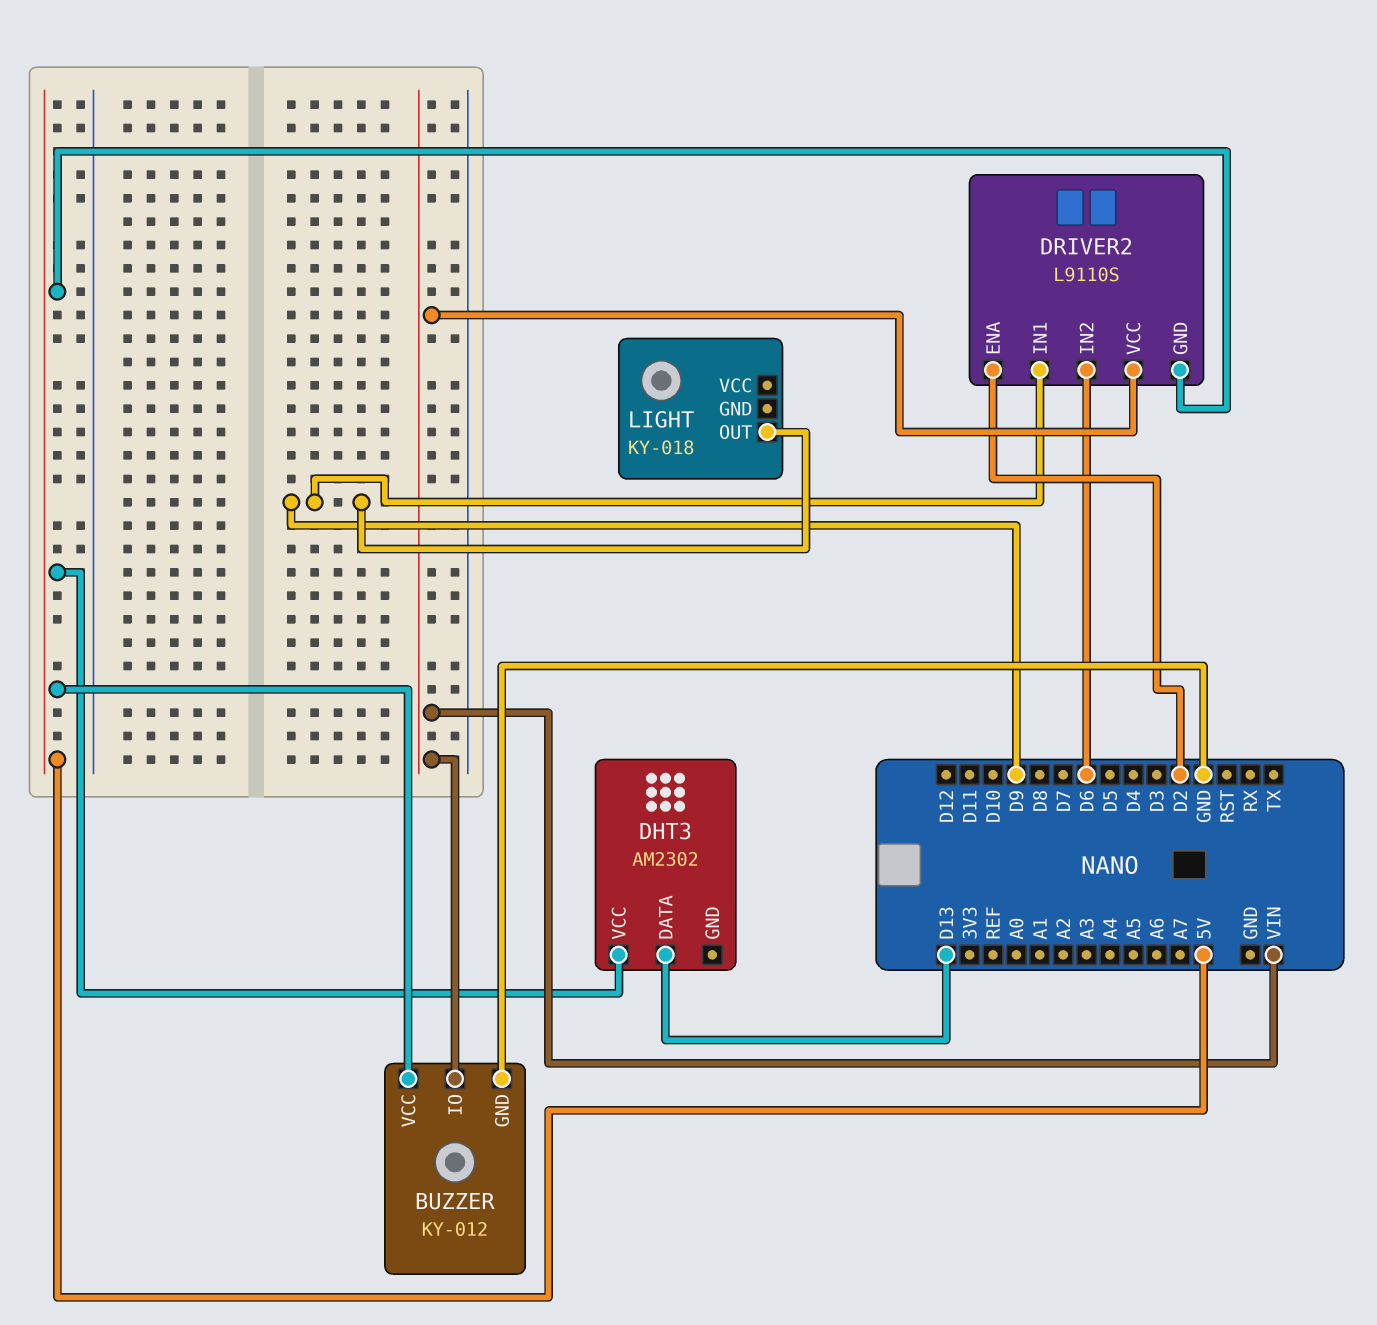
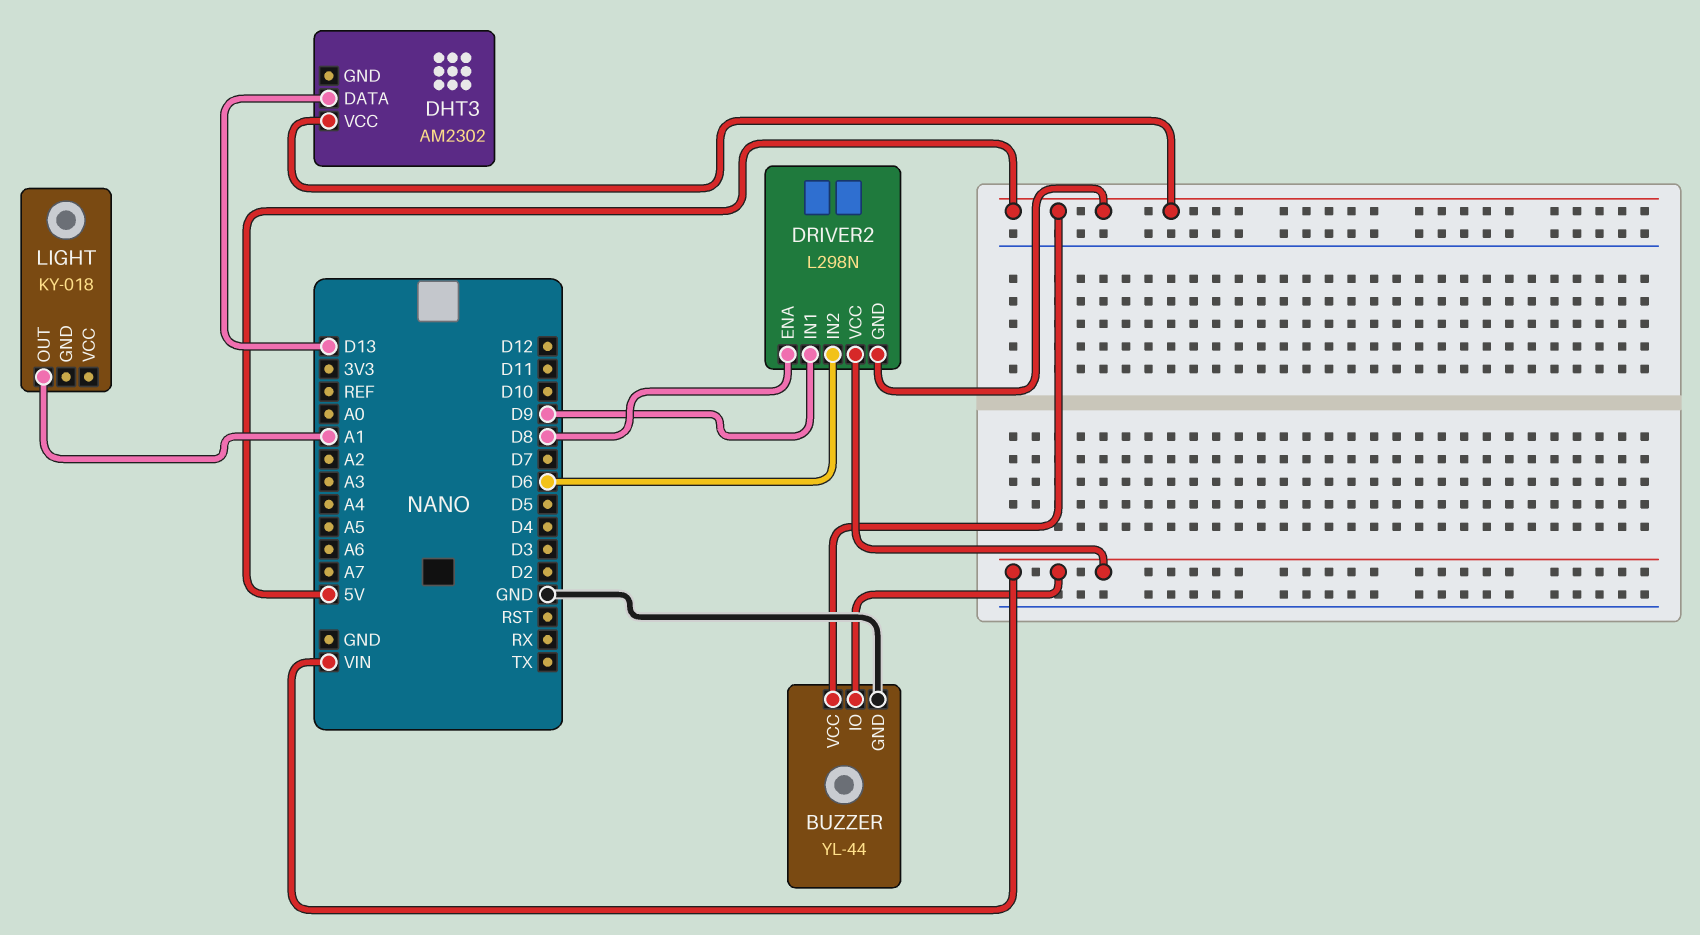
BUZZER: KY-012 -> YL-44
DRIVER2: L9110S -> L298N
DRIVER2 pin ENA: D2 -> D8
LIGHT pin OUT: D9 -> A1

